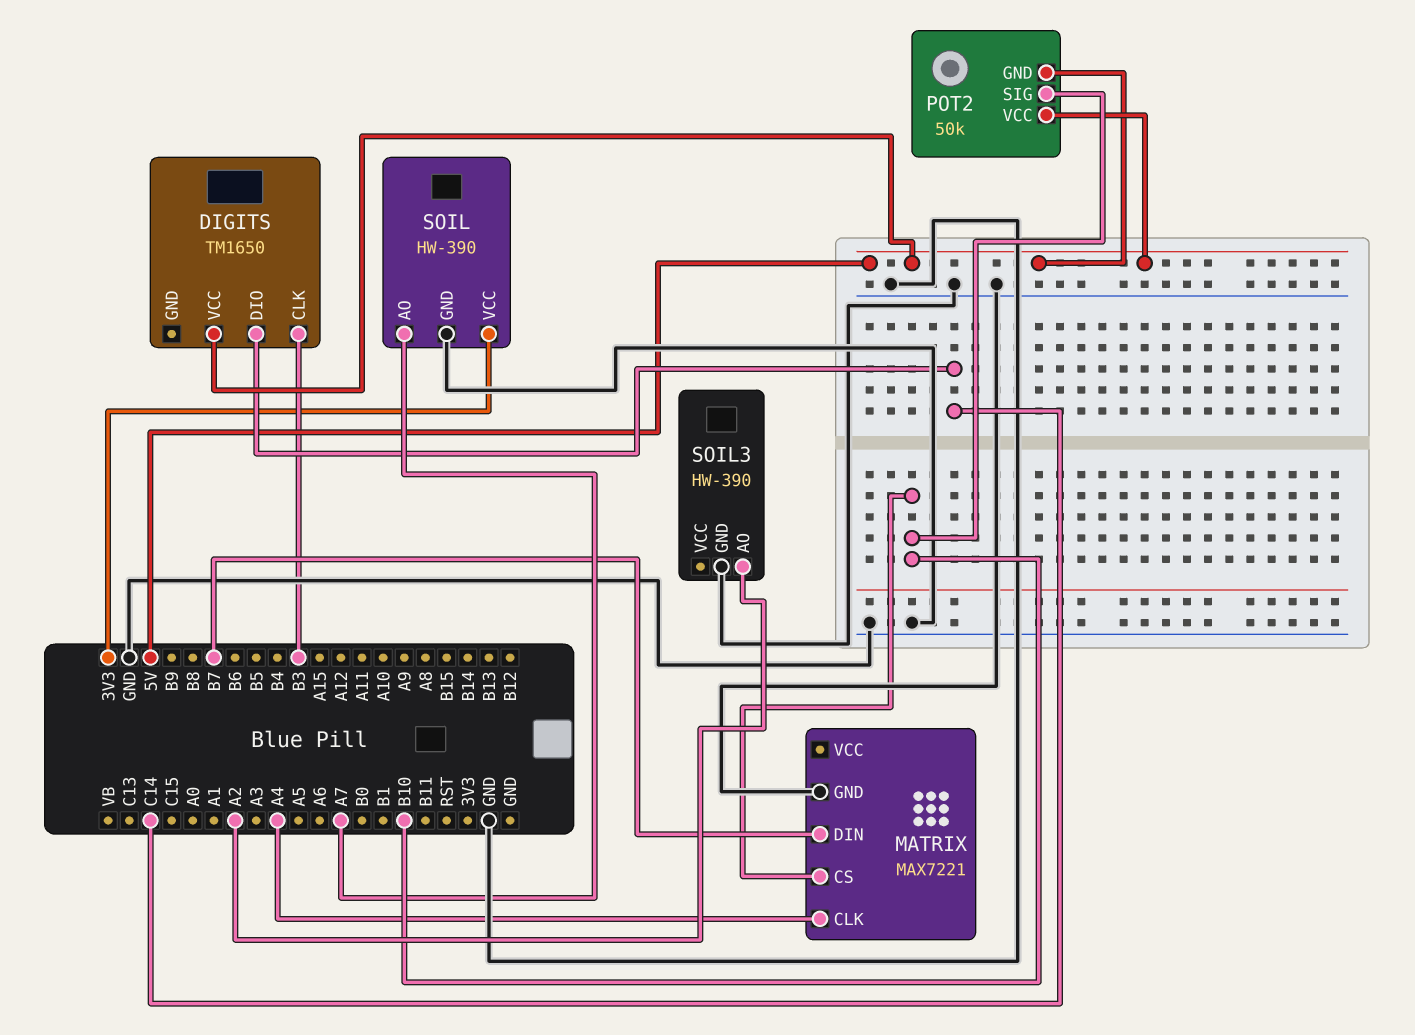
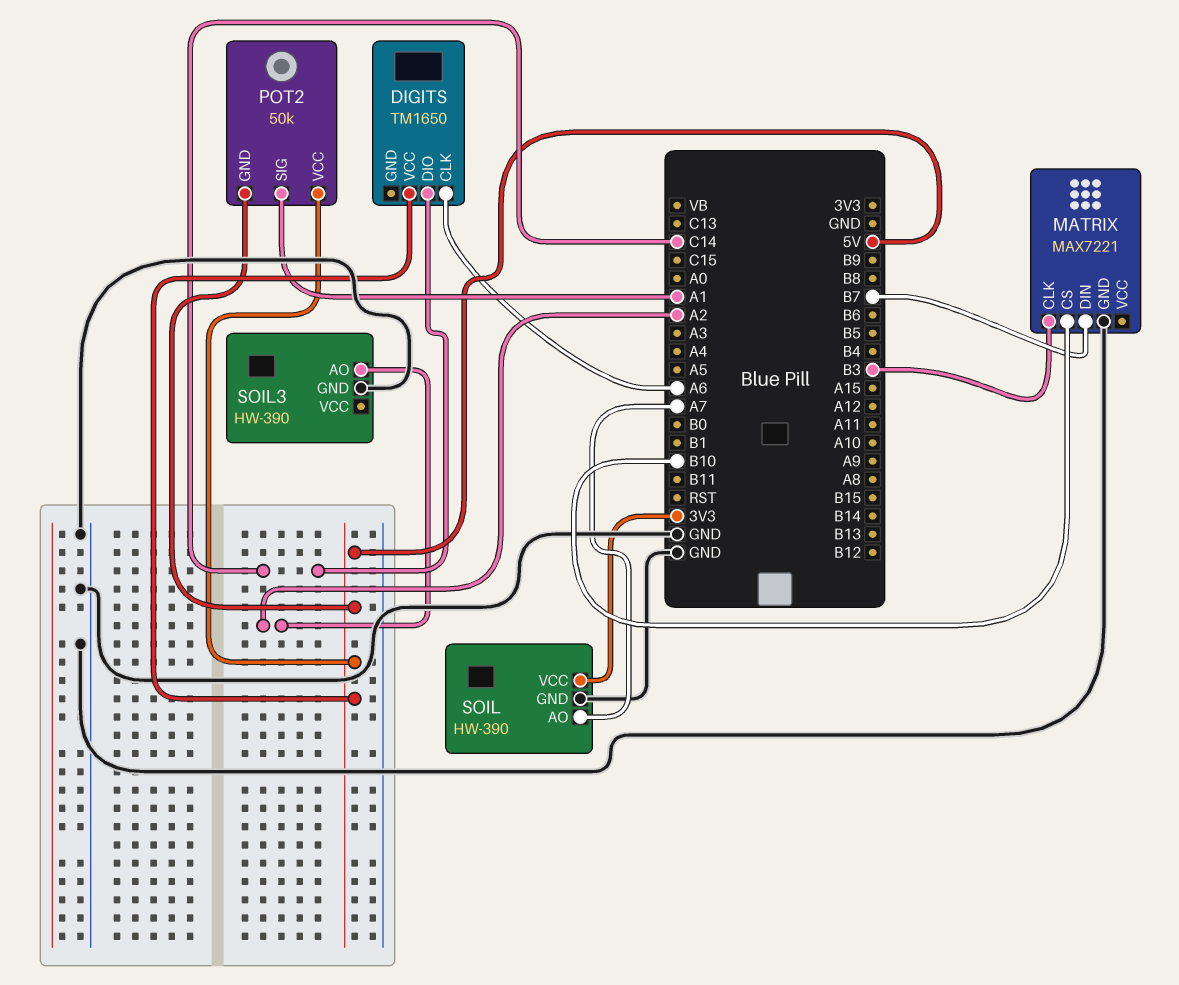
DIGITS pin CLK: B3 -> A6
MATRIX pin CLK: A4 -> B3
POT2 pin SIG: B10 -> A1

